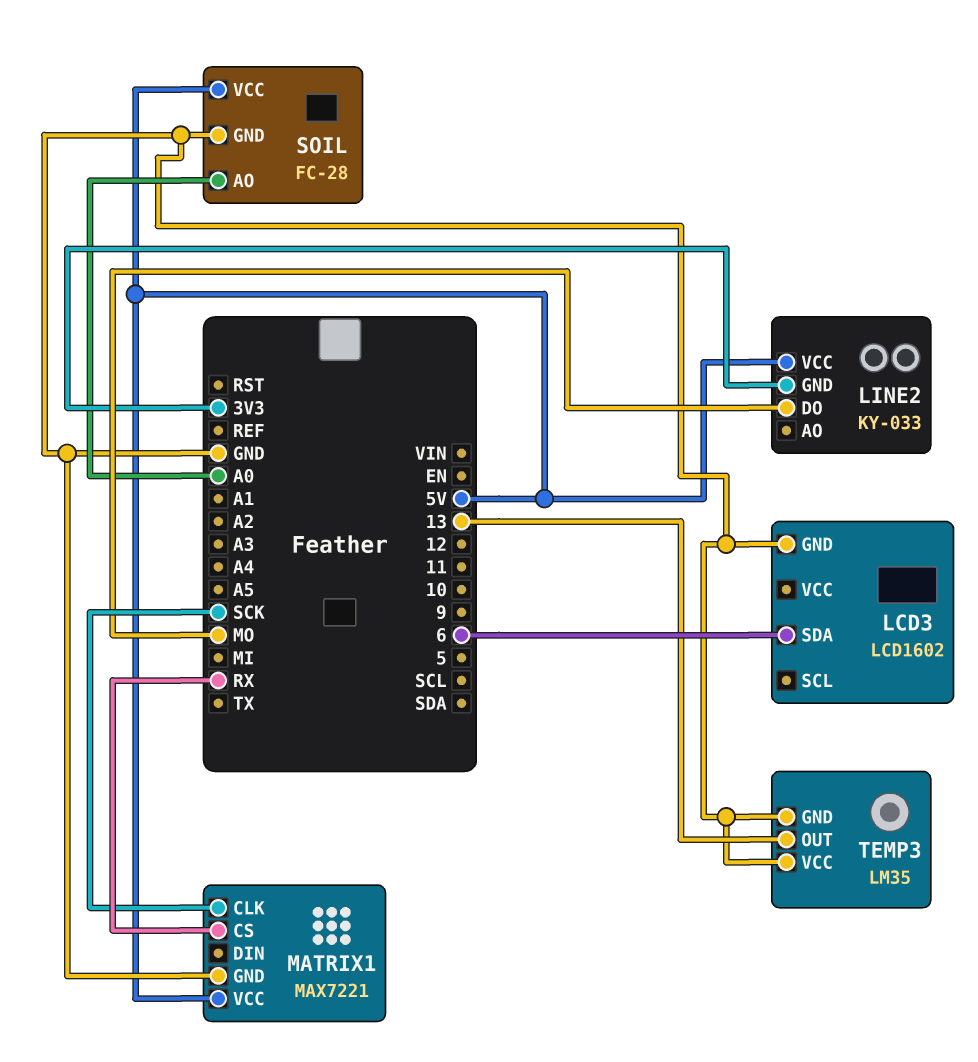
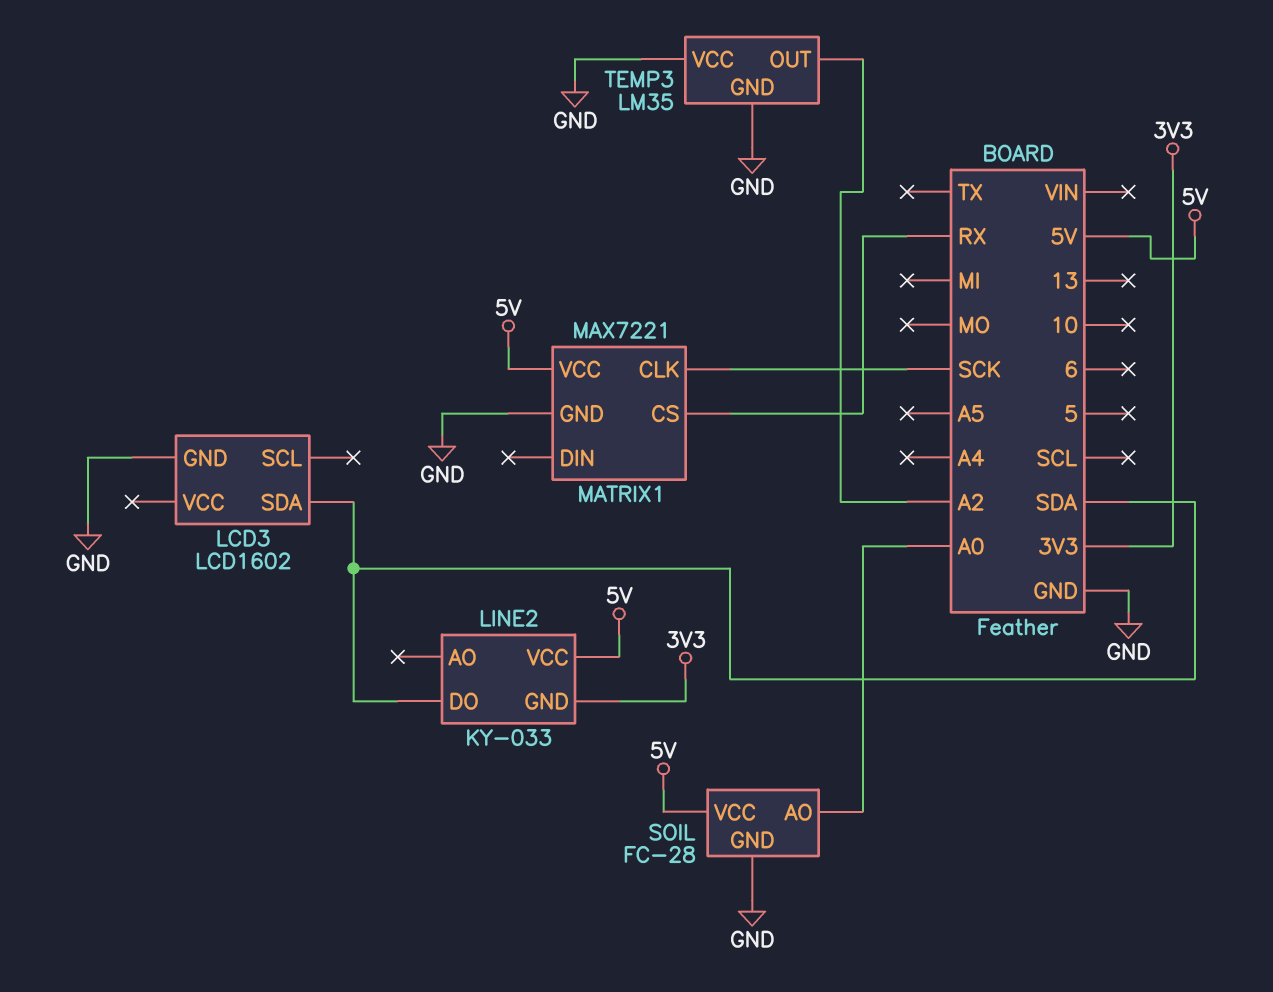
LCD3 pin SDA: 6 -> SDA
LINE2 pin DO: MO -> SDA
TEMP3 pin OUT: 13 -> A2

